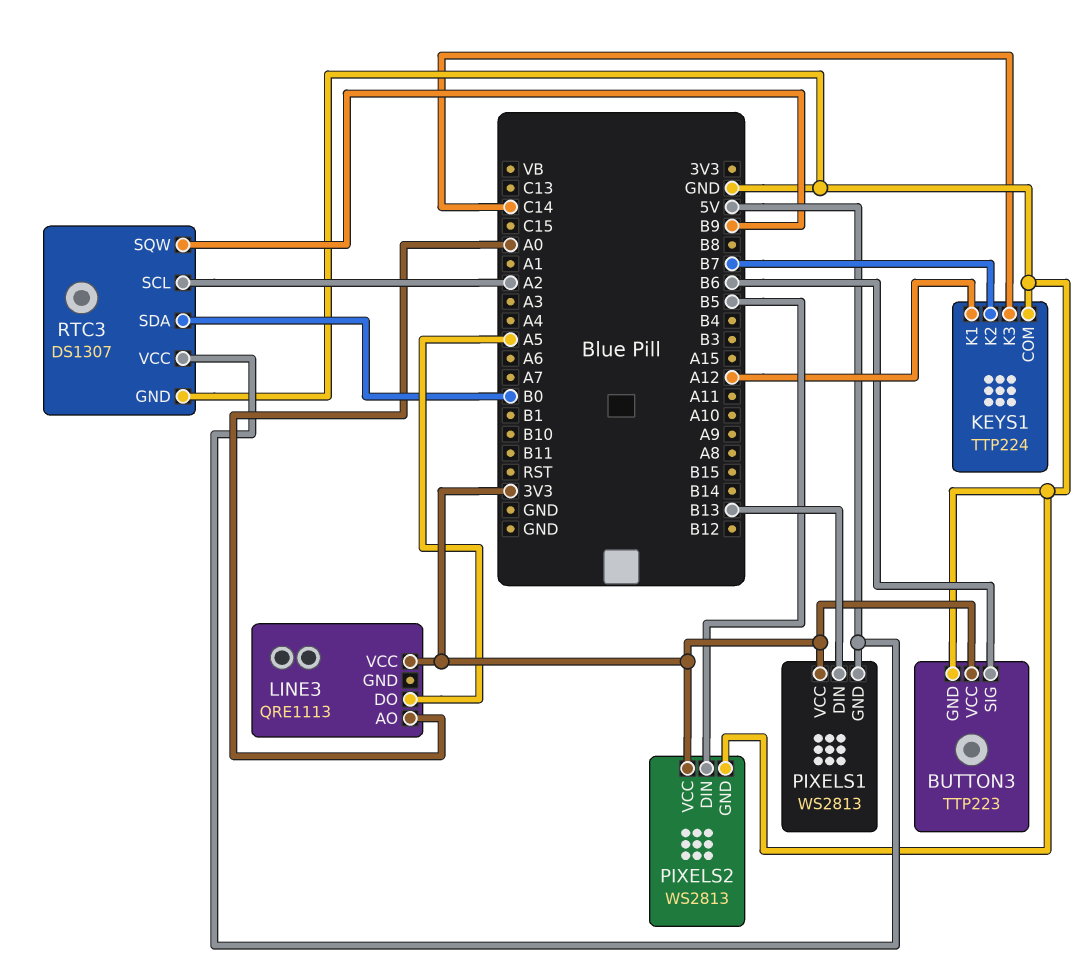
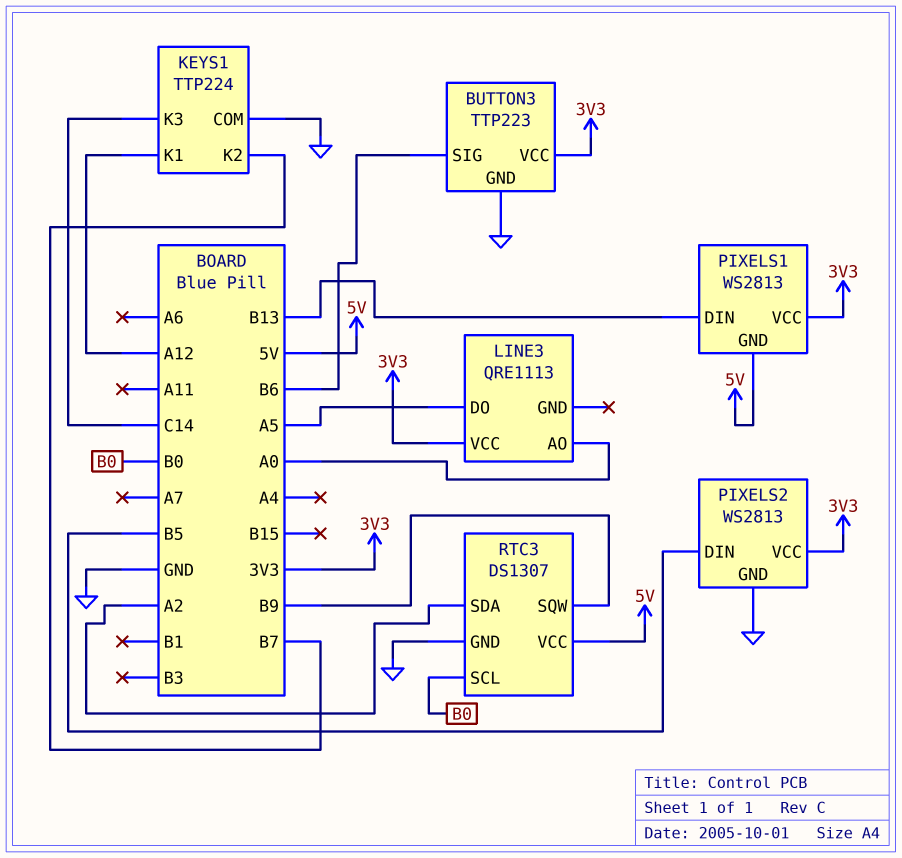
RTC3 pin SCL: A2 -> B0
RTC3 pin SDA: B0 -> A2

